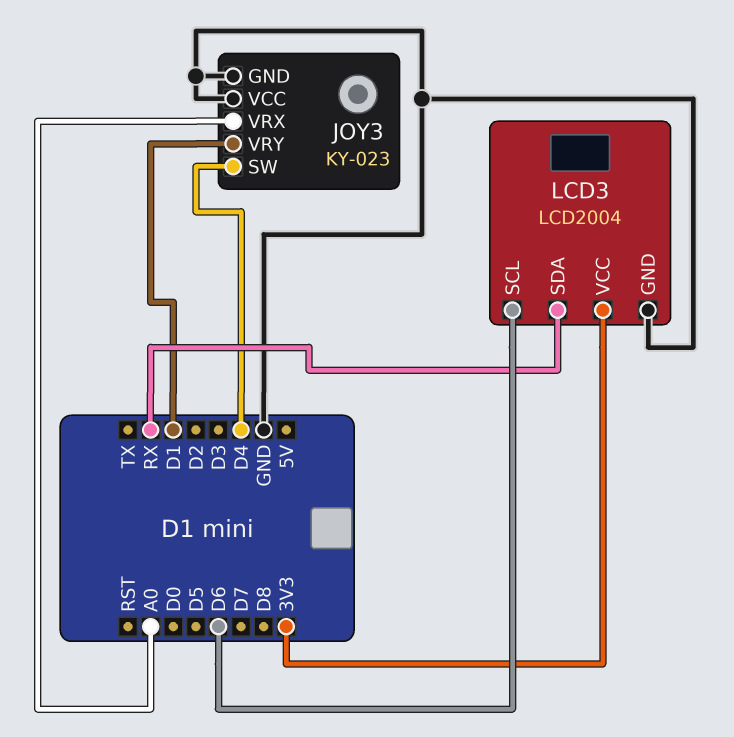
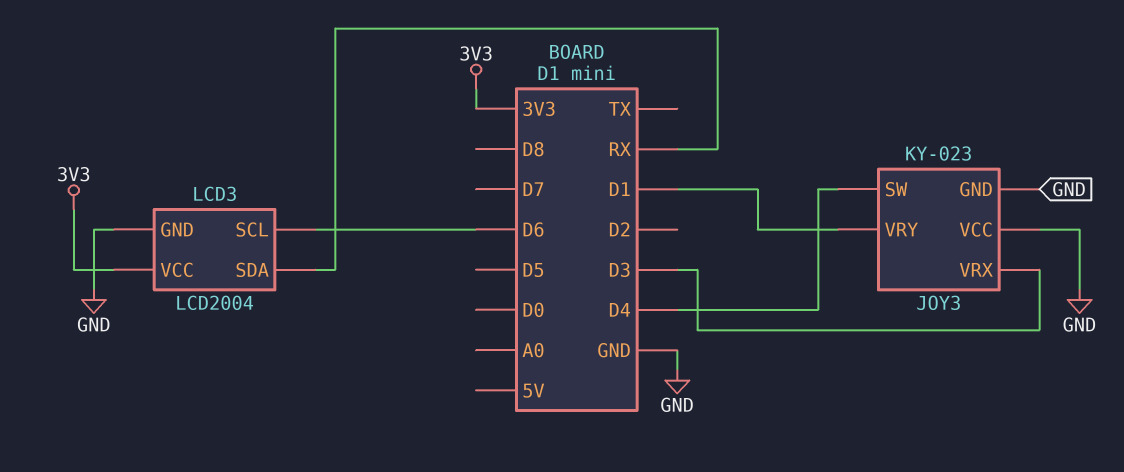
JOY3 pin VRX: A0 -> D3

